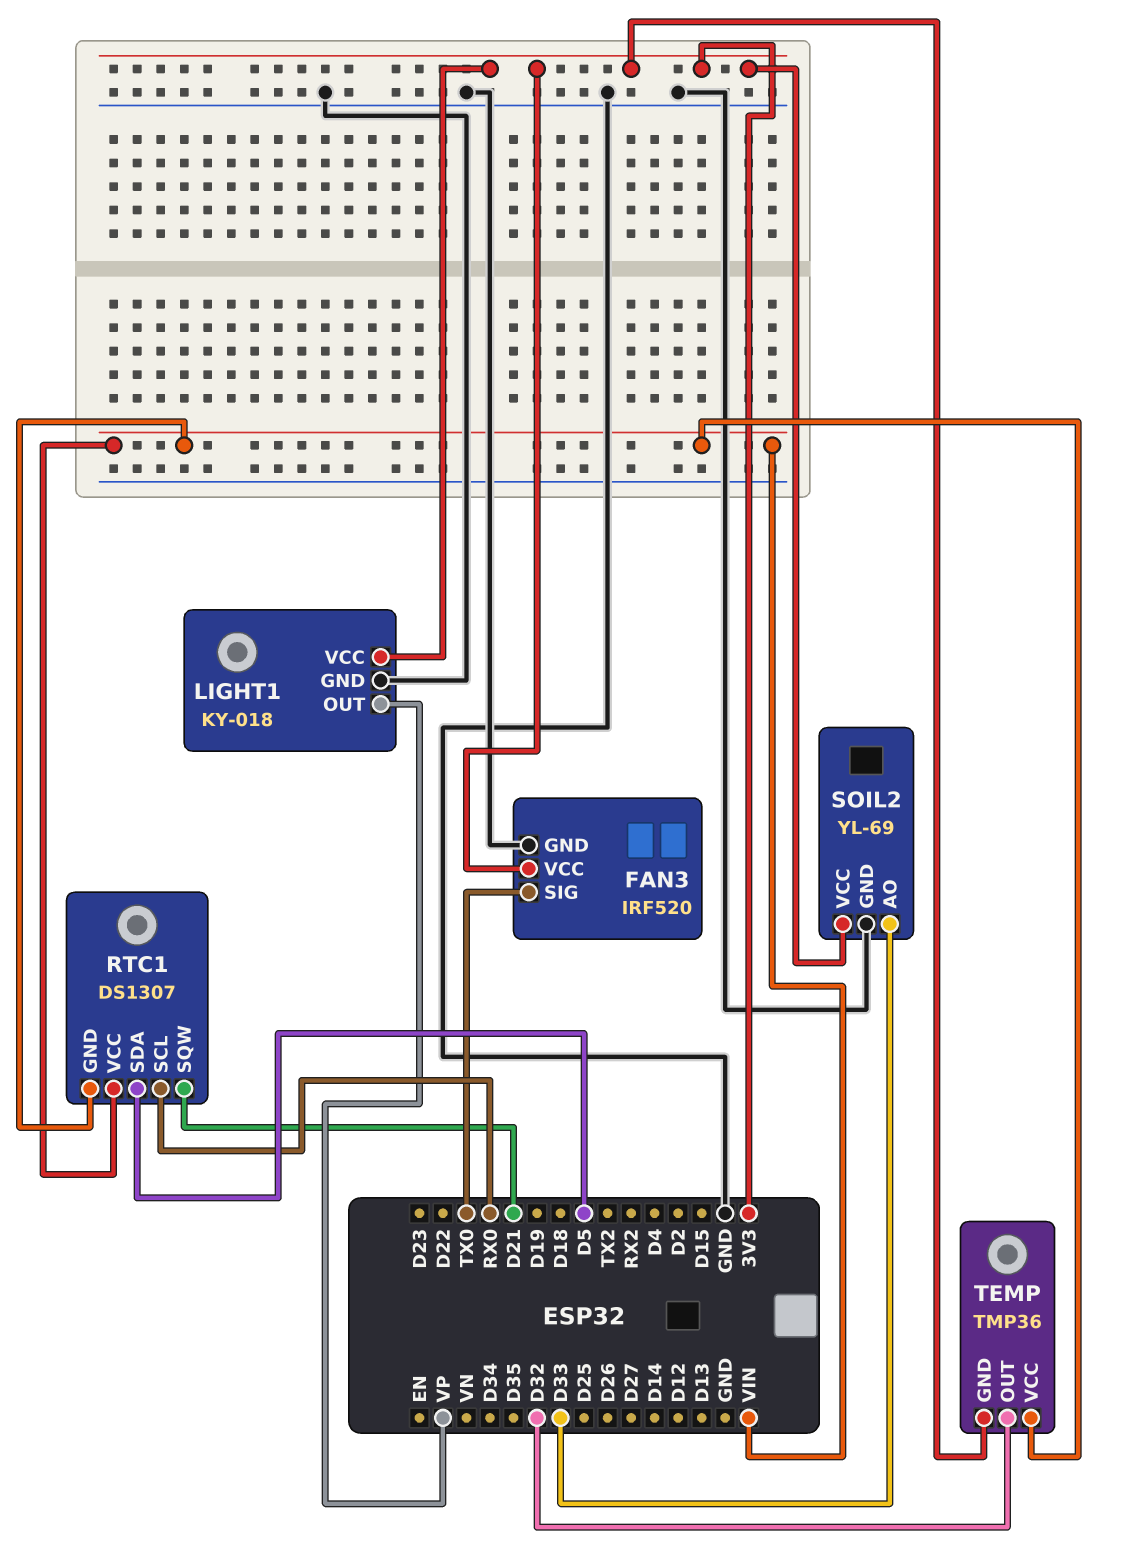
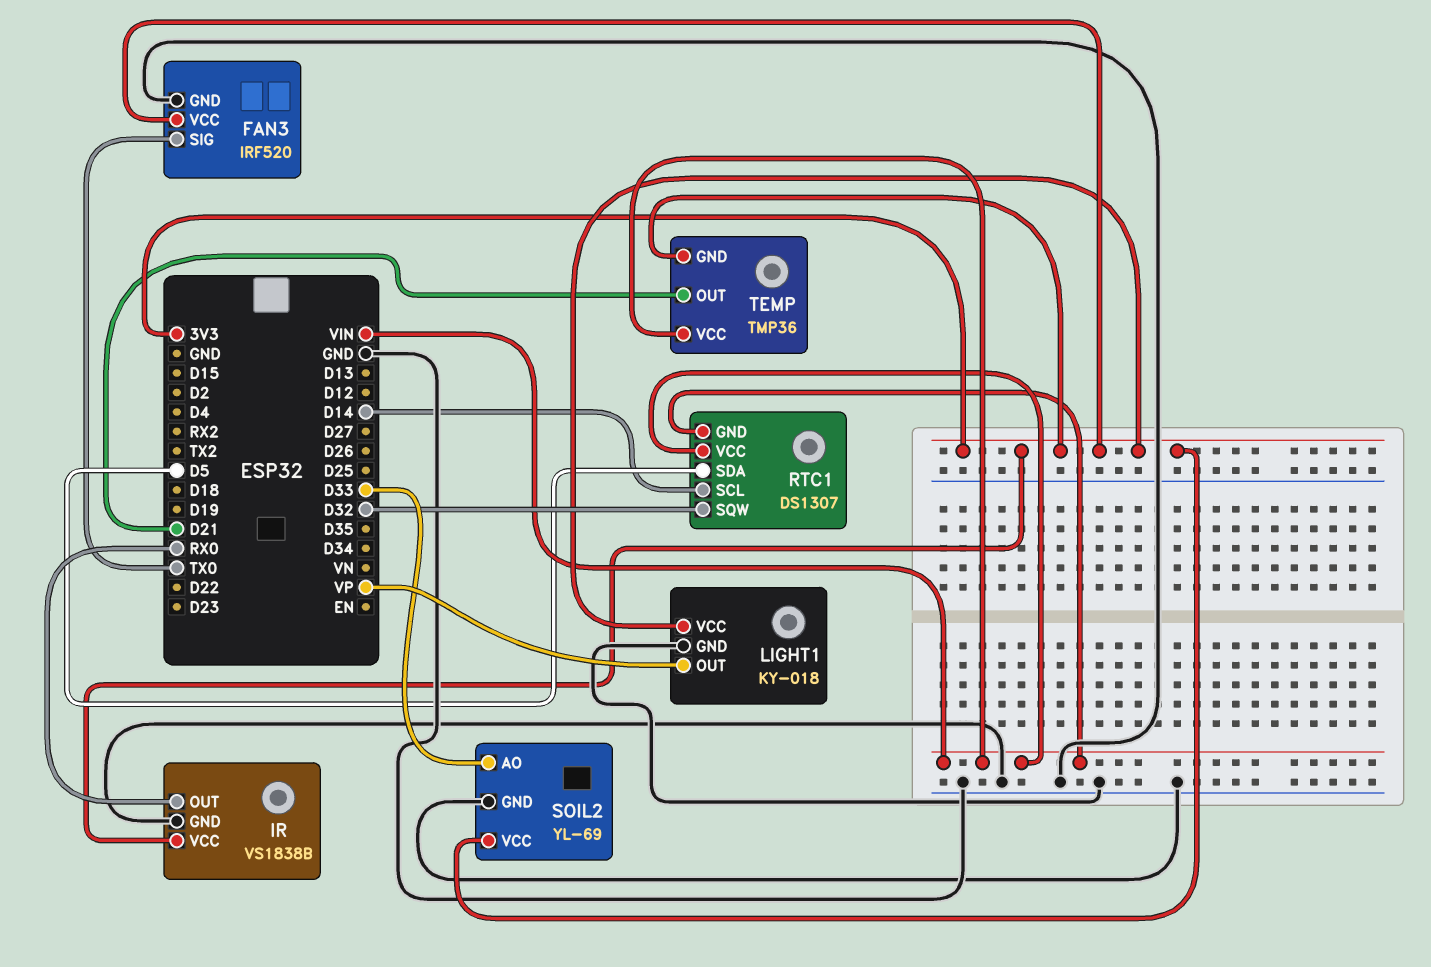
IR: none -> VS1838B
IR pin GND: none -> GND
IR pin OUT: none -> RX0
IR pin VCC: none -> 3V3
RTC1 pin SCL: RX0 -> D14
RTC1 pin SQW: D21 -> D32
TEMP pin OUT: D32 -> D21

